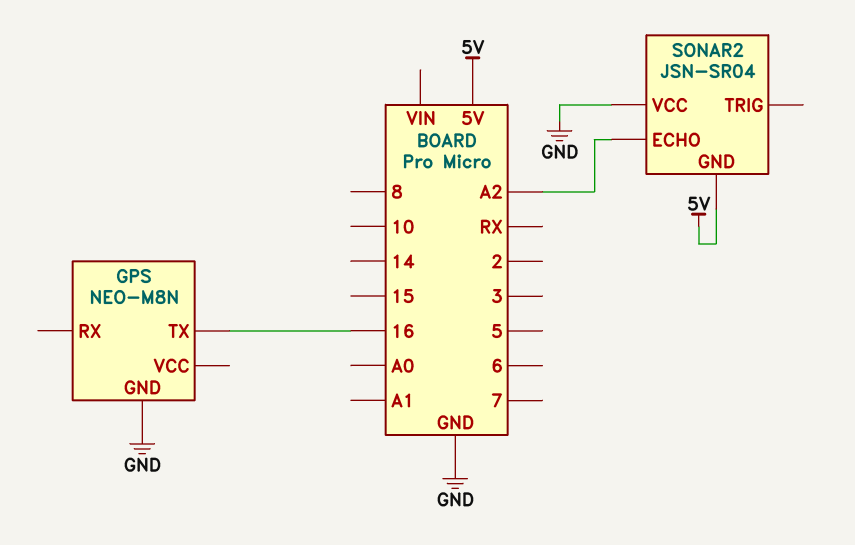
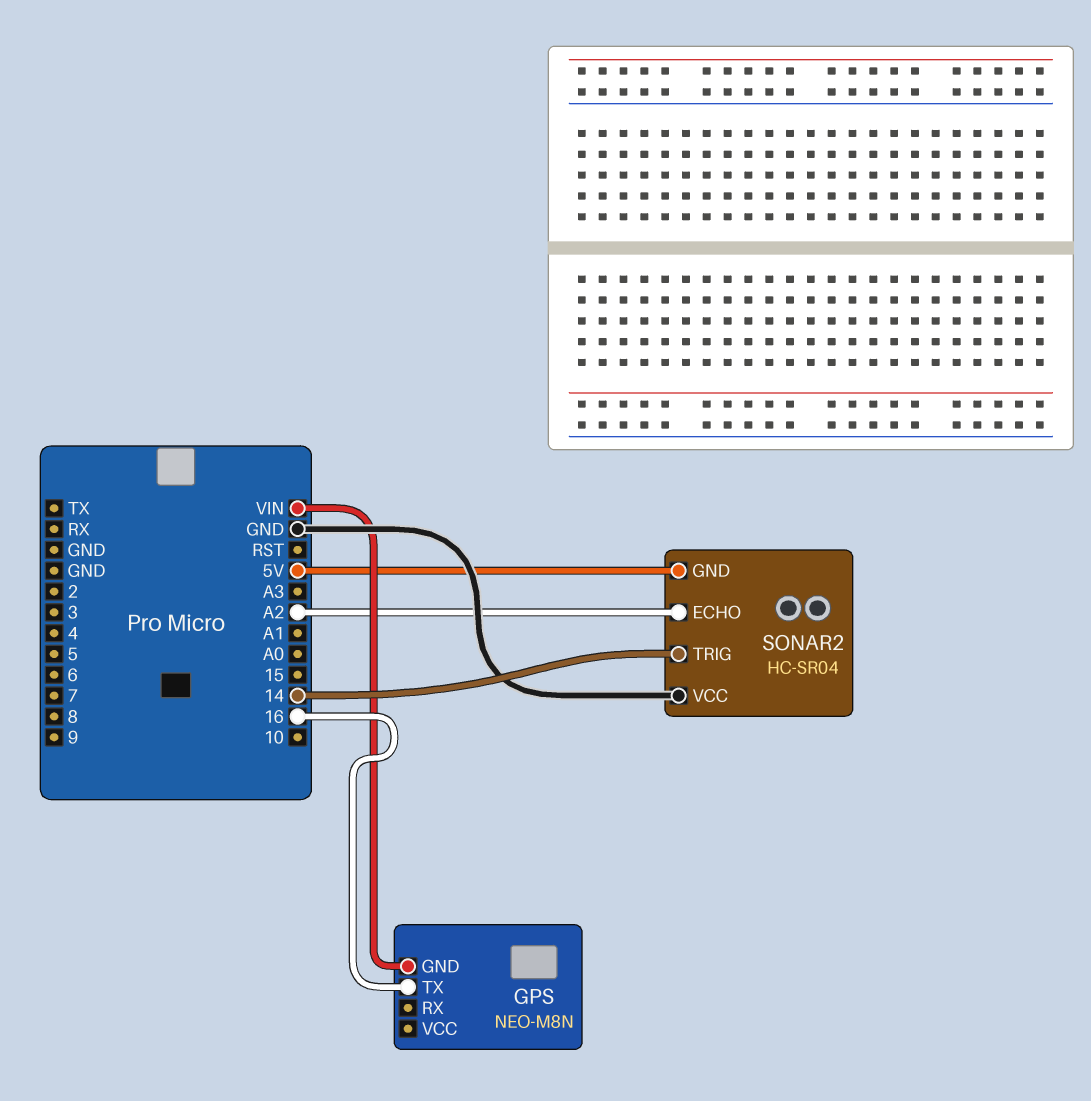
GPS pin GND: GND -> VIN
SONAR2: JSN-SR04 -> HC-SR04
SONAR2 pin TRIG: none -> 14

